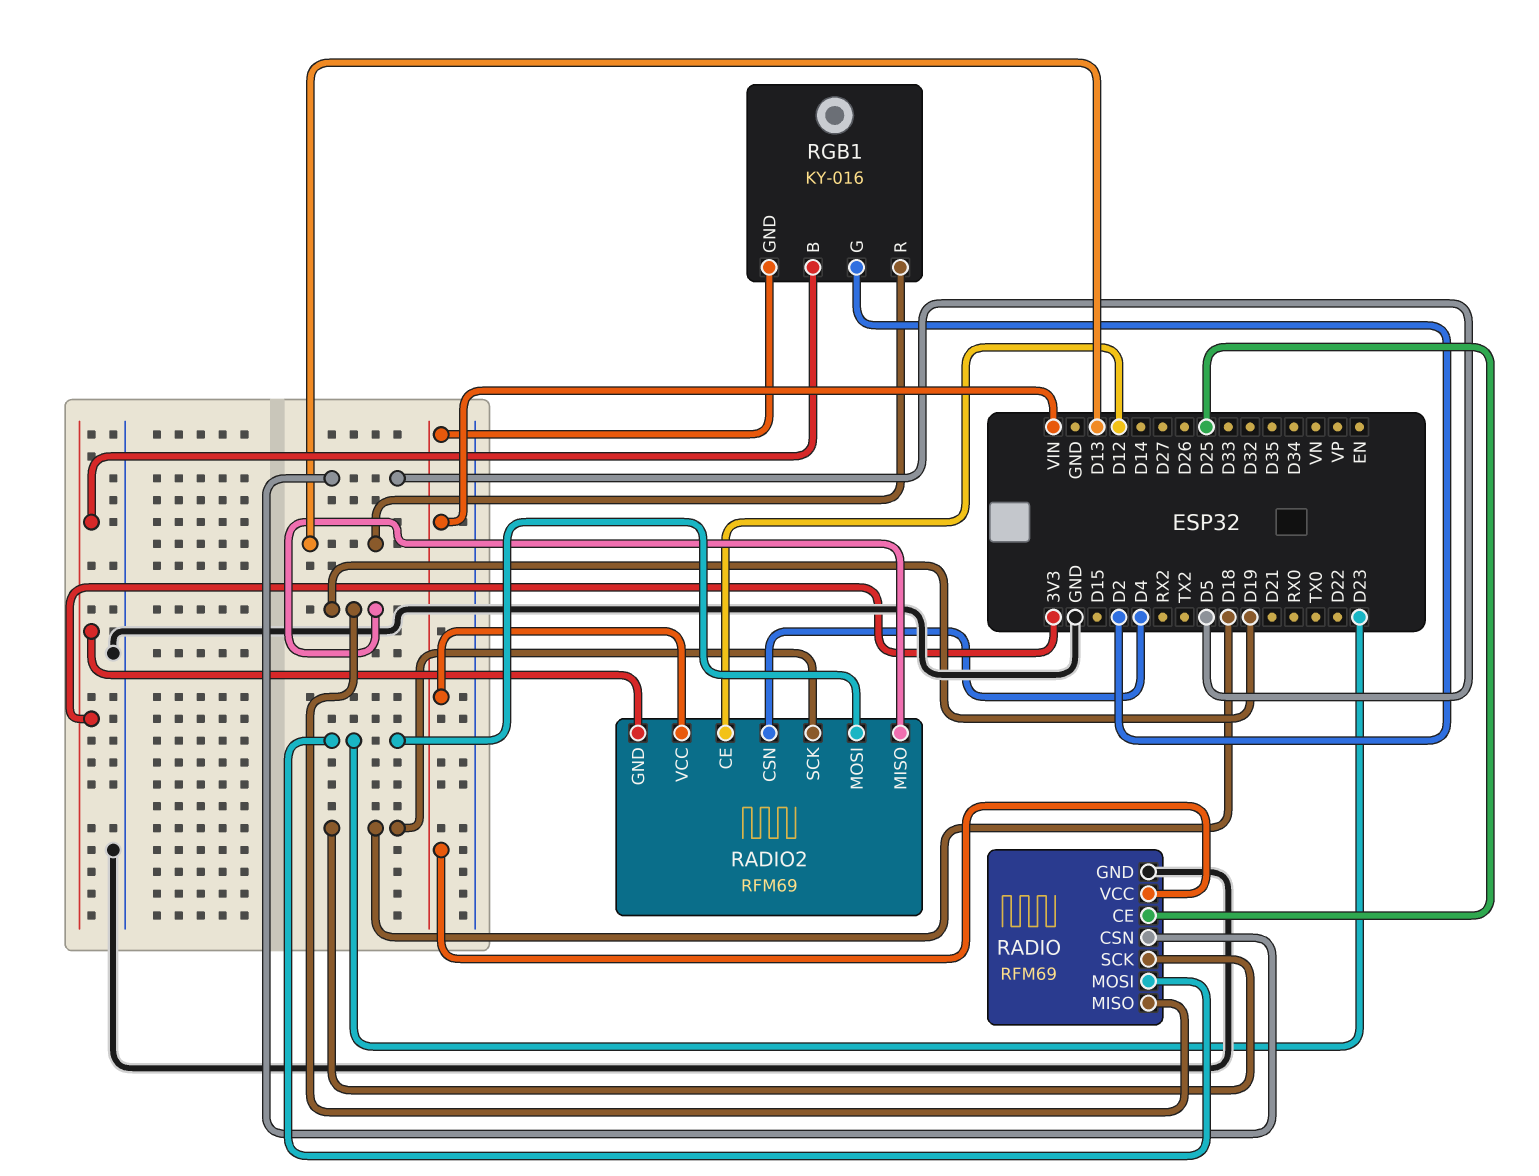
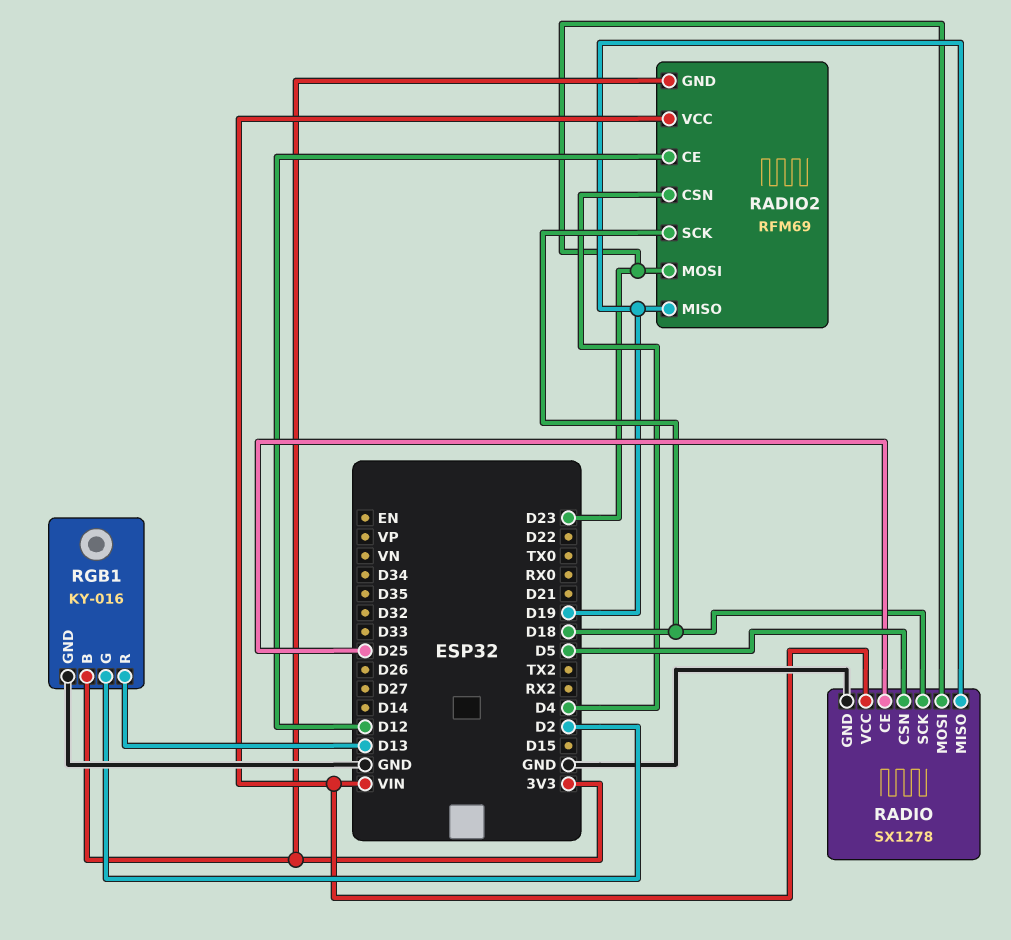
RADIO: RFM69 -> SX1278
RGB1 pin GND: VIN -> GND

